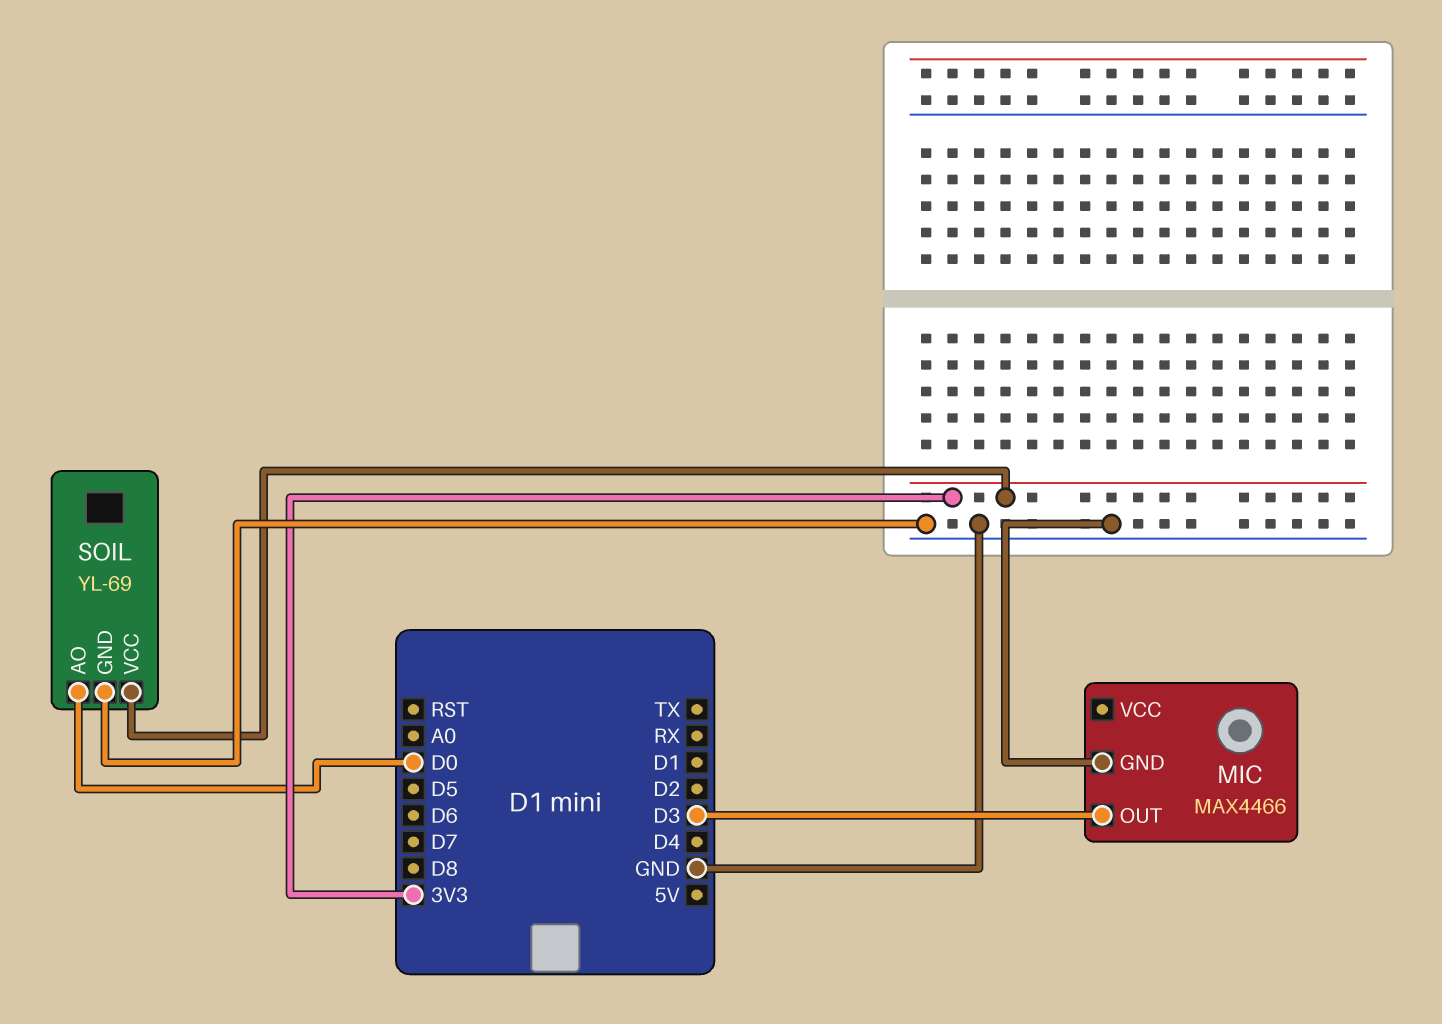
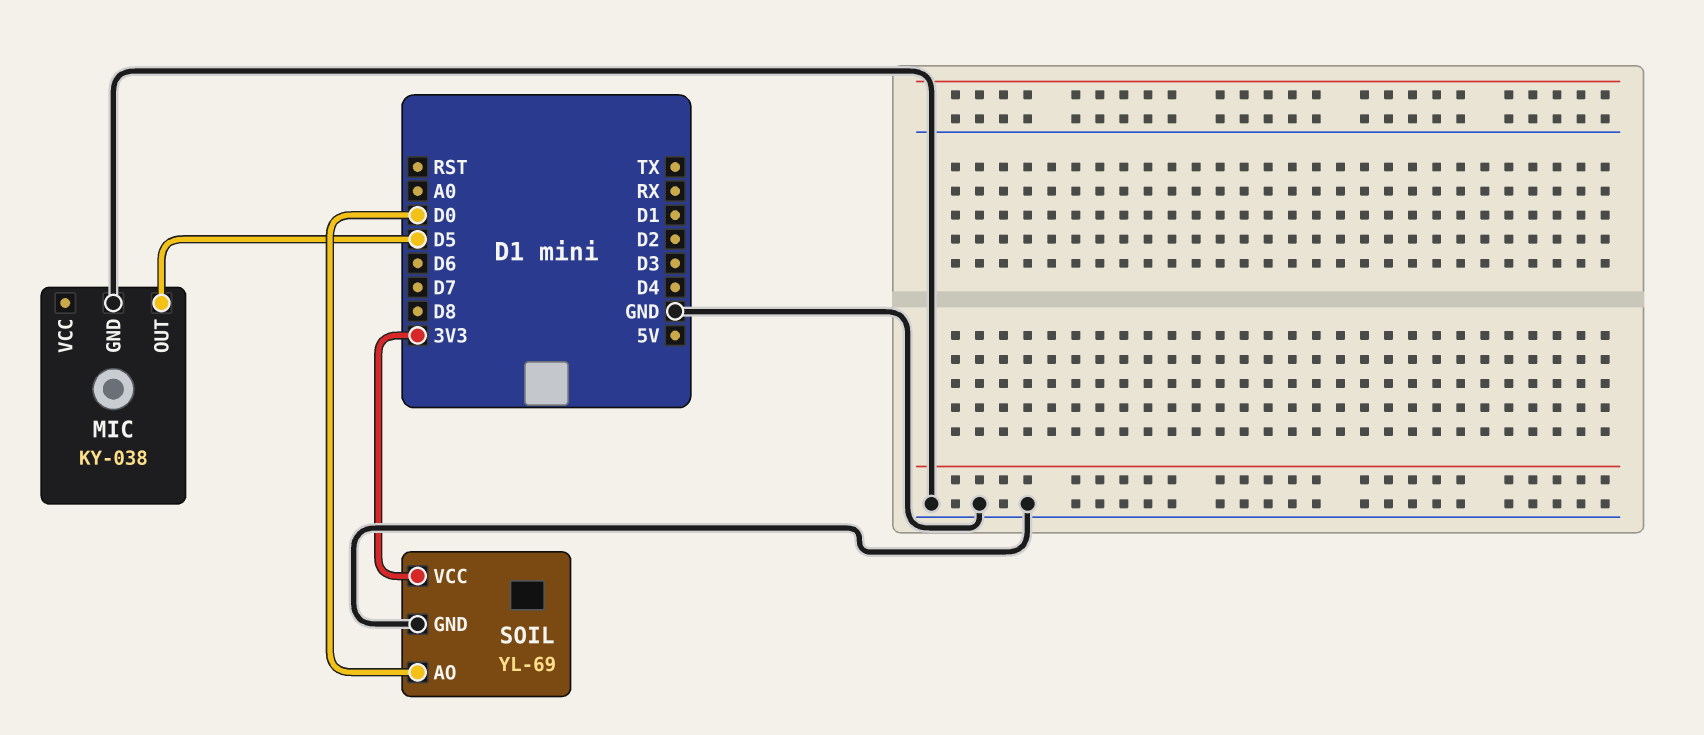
MIC: MAX4466 -> KY-038
MIC pin OUT: D3 -> D5

